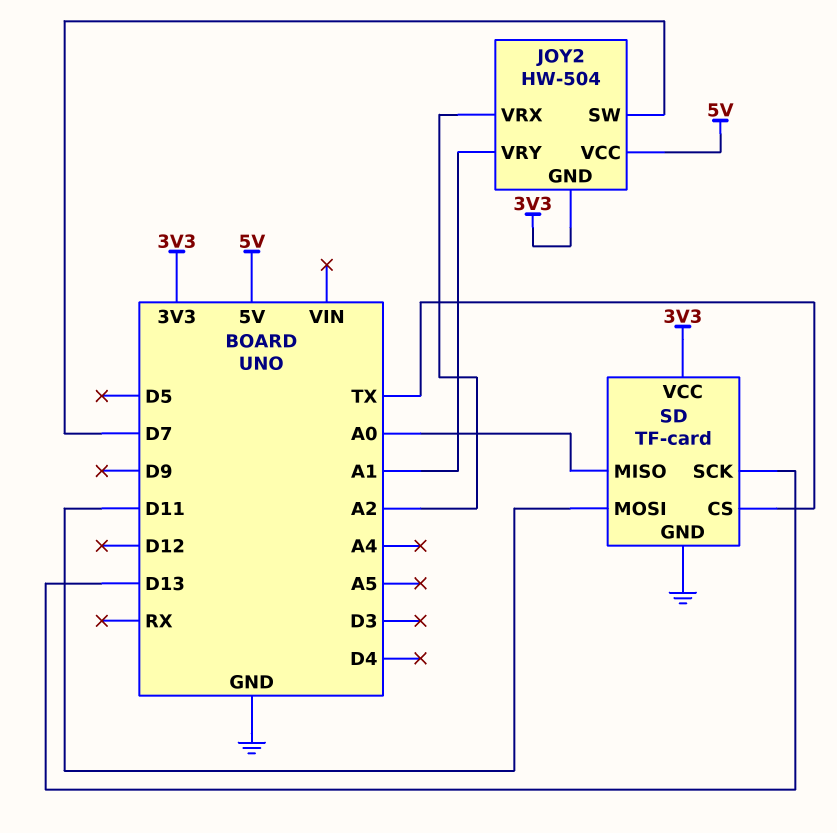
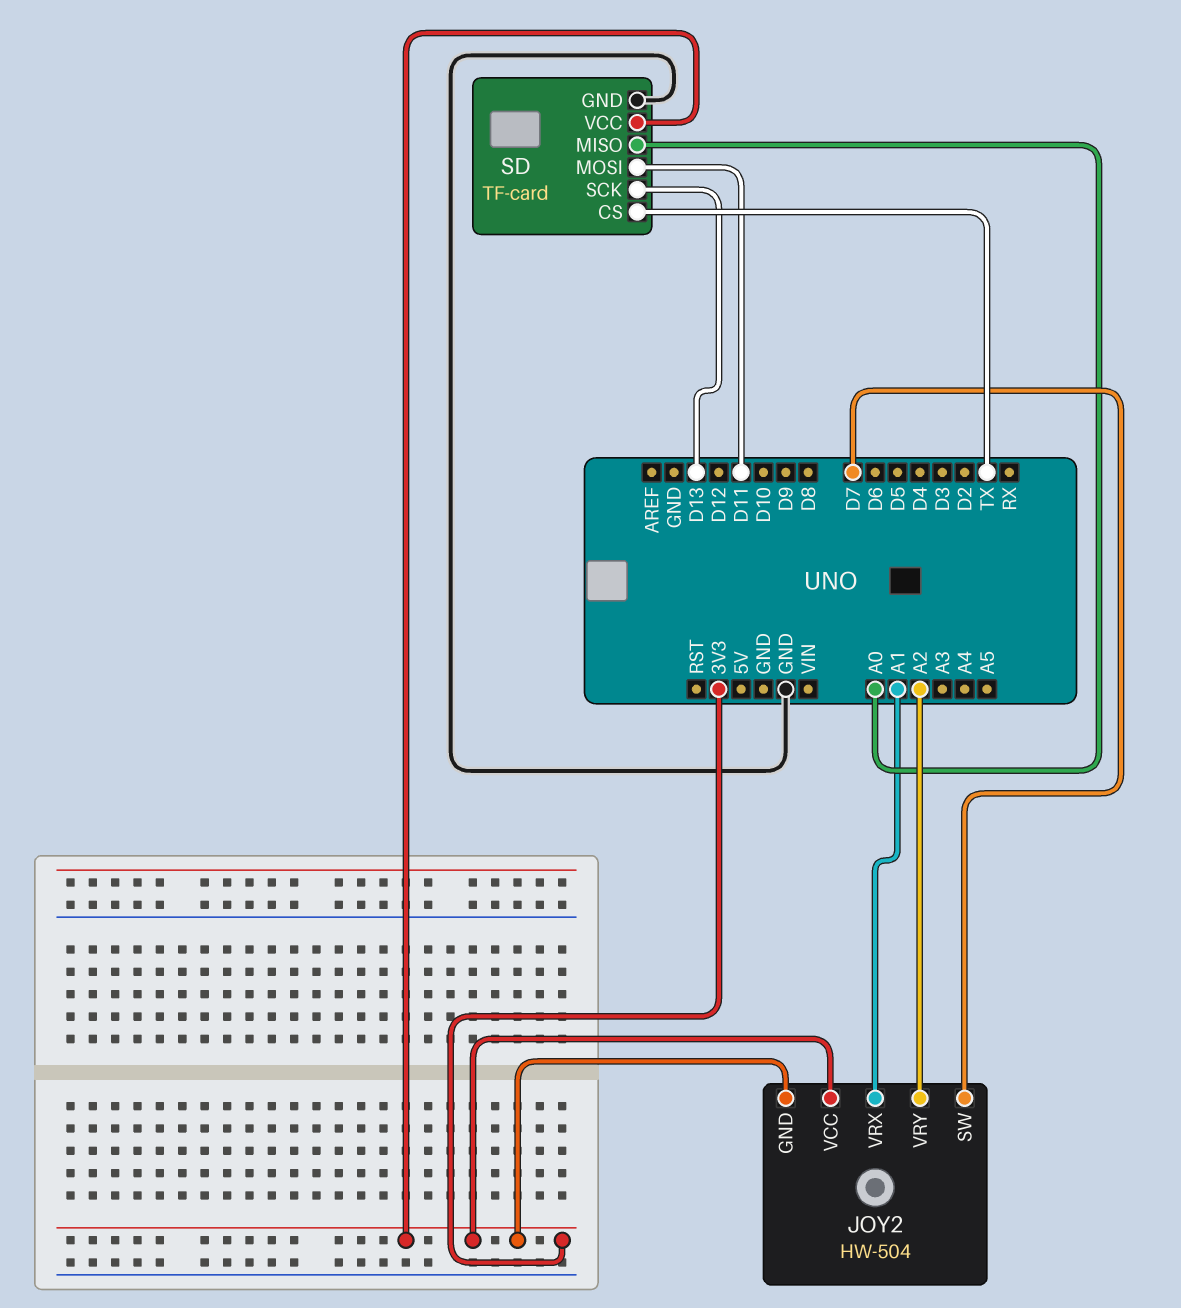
JOY2 pin VCC: 5V -> 3V3
JOY2 pin VRX: A2 -> A1
JOY2 pin VRY: A1 -> A2

